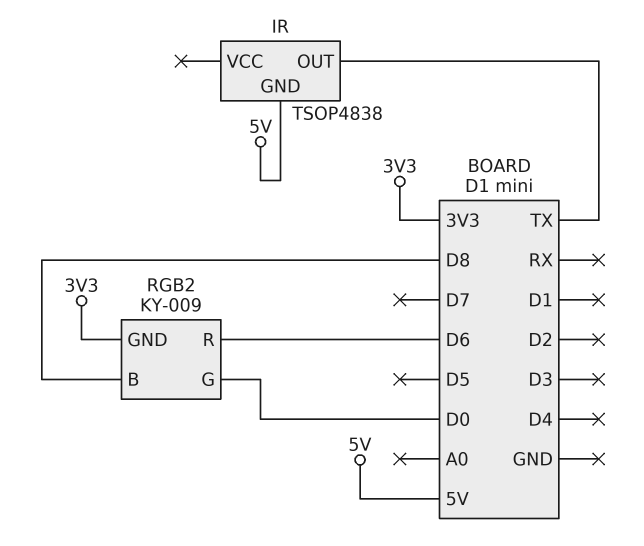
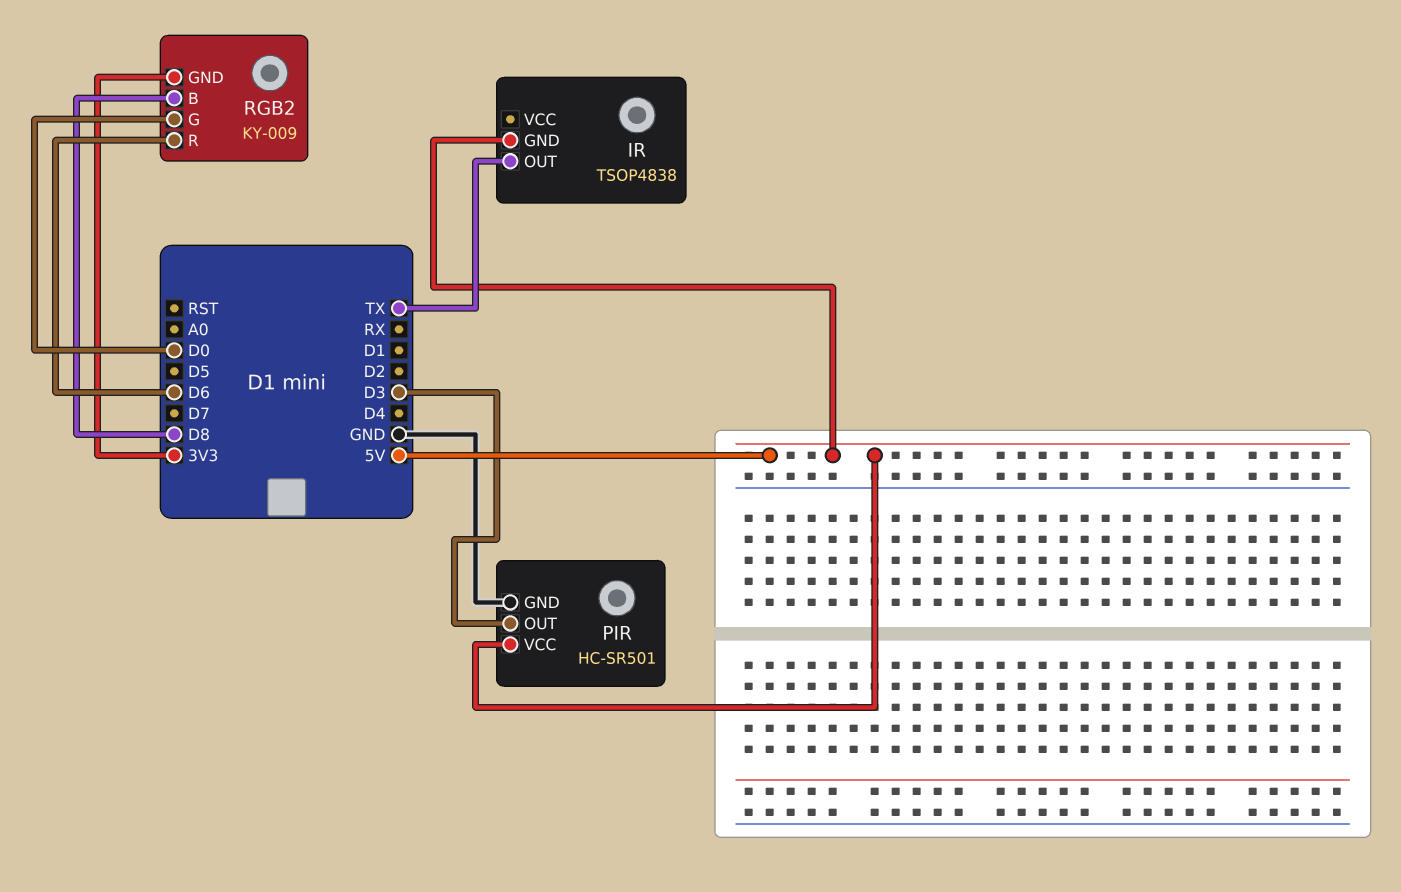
PIR: none -> HC-SR501
PIR pin GND: none -> GND
PIR pin OUT: none -> D3
PIR pin VCC: none -> 5V

